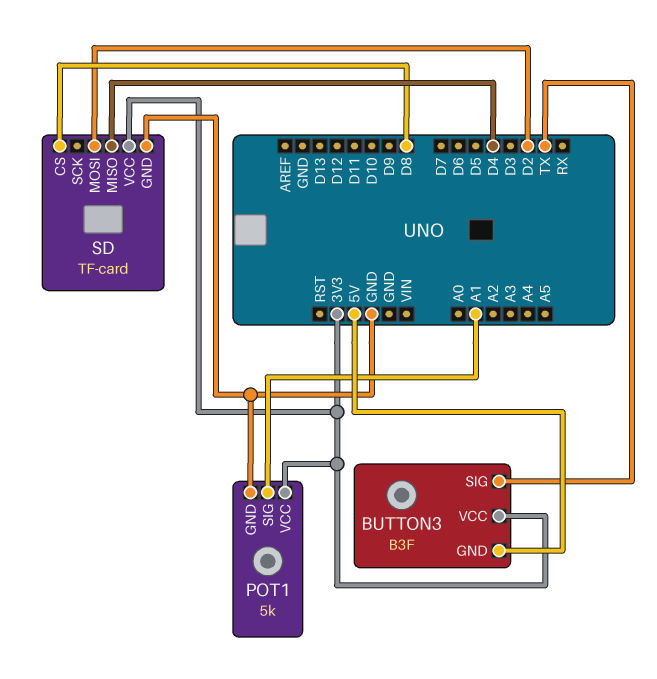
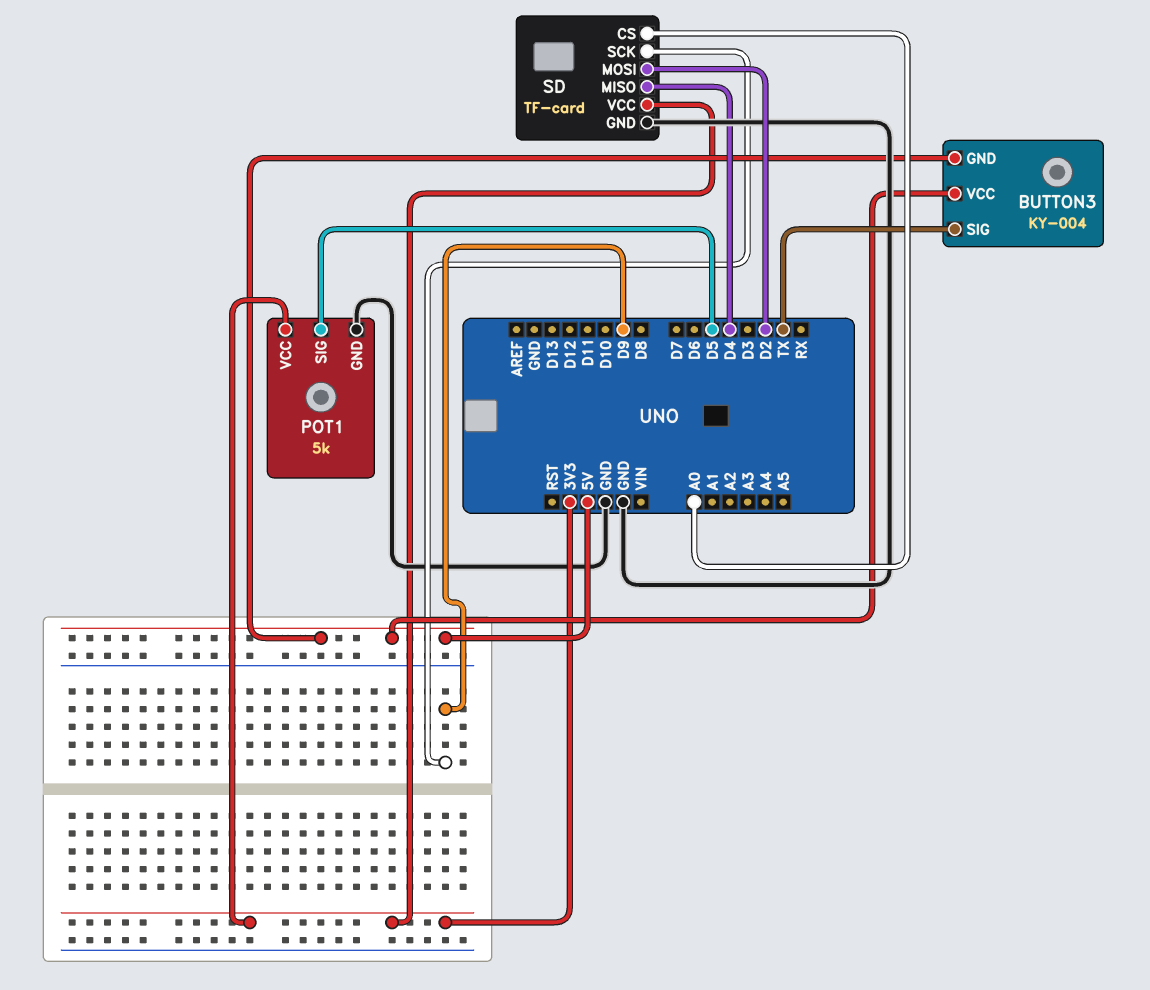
BUTTON3: B3F -> KY-004
BUTTON3 pin VCC: 3V3 -> 5V
POT1 pin SIG: A1 -> D5
SD pin CS: D8 -> A0
SD pin SCK: none -> D9

